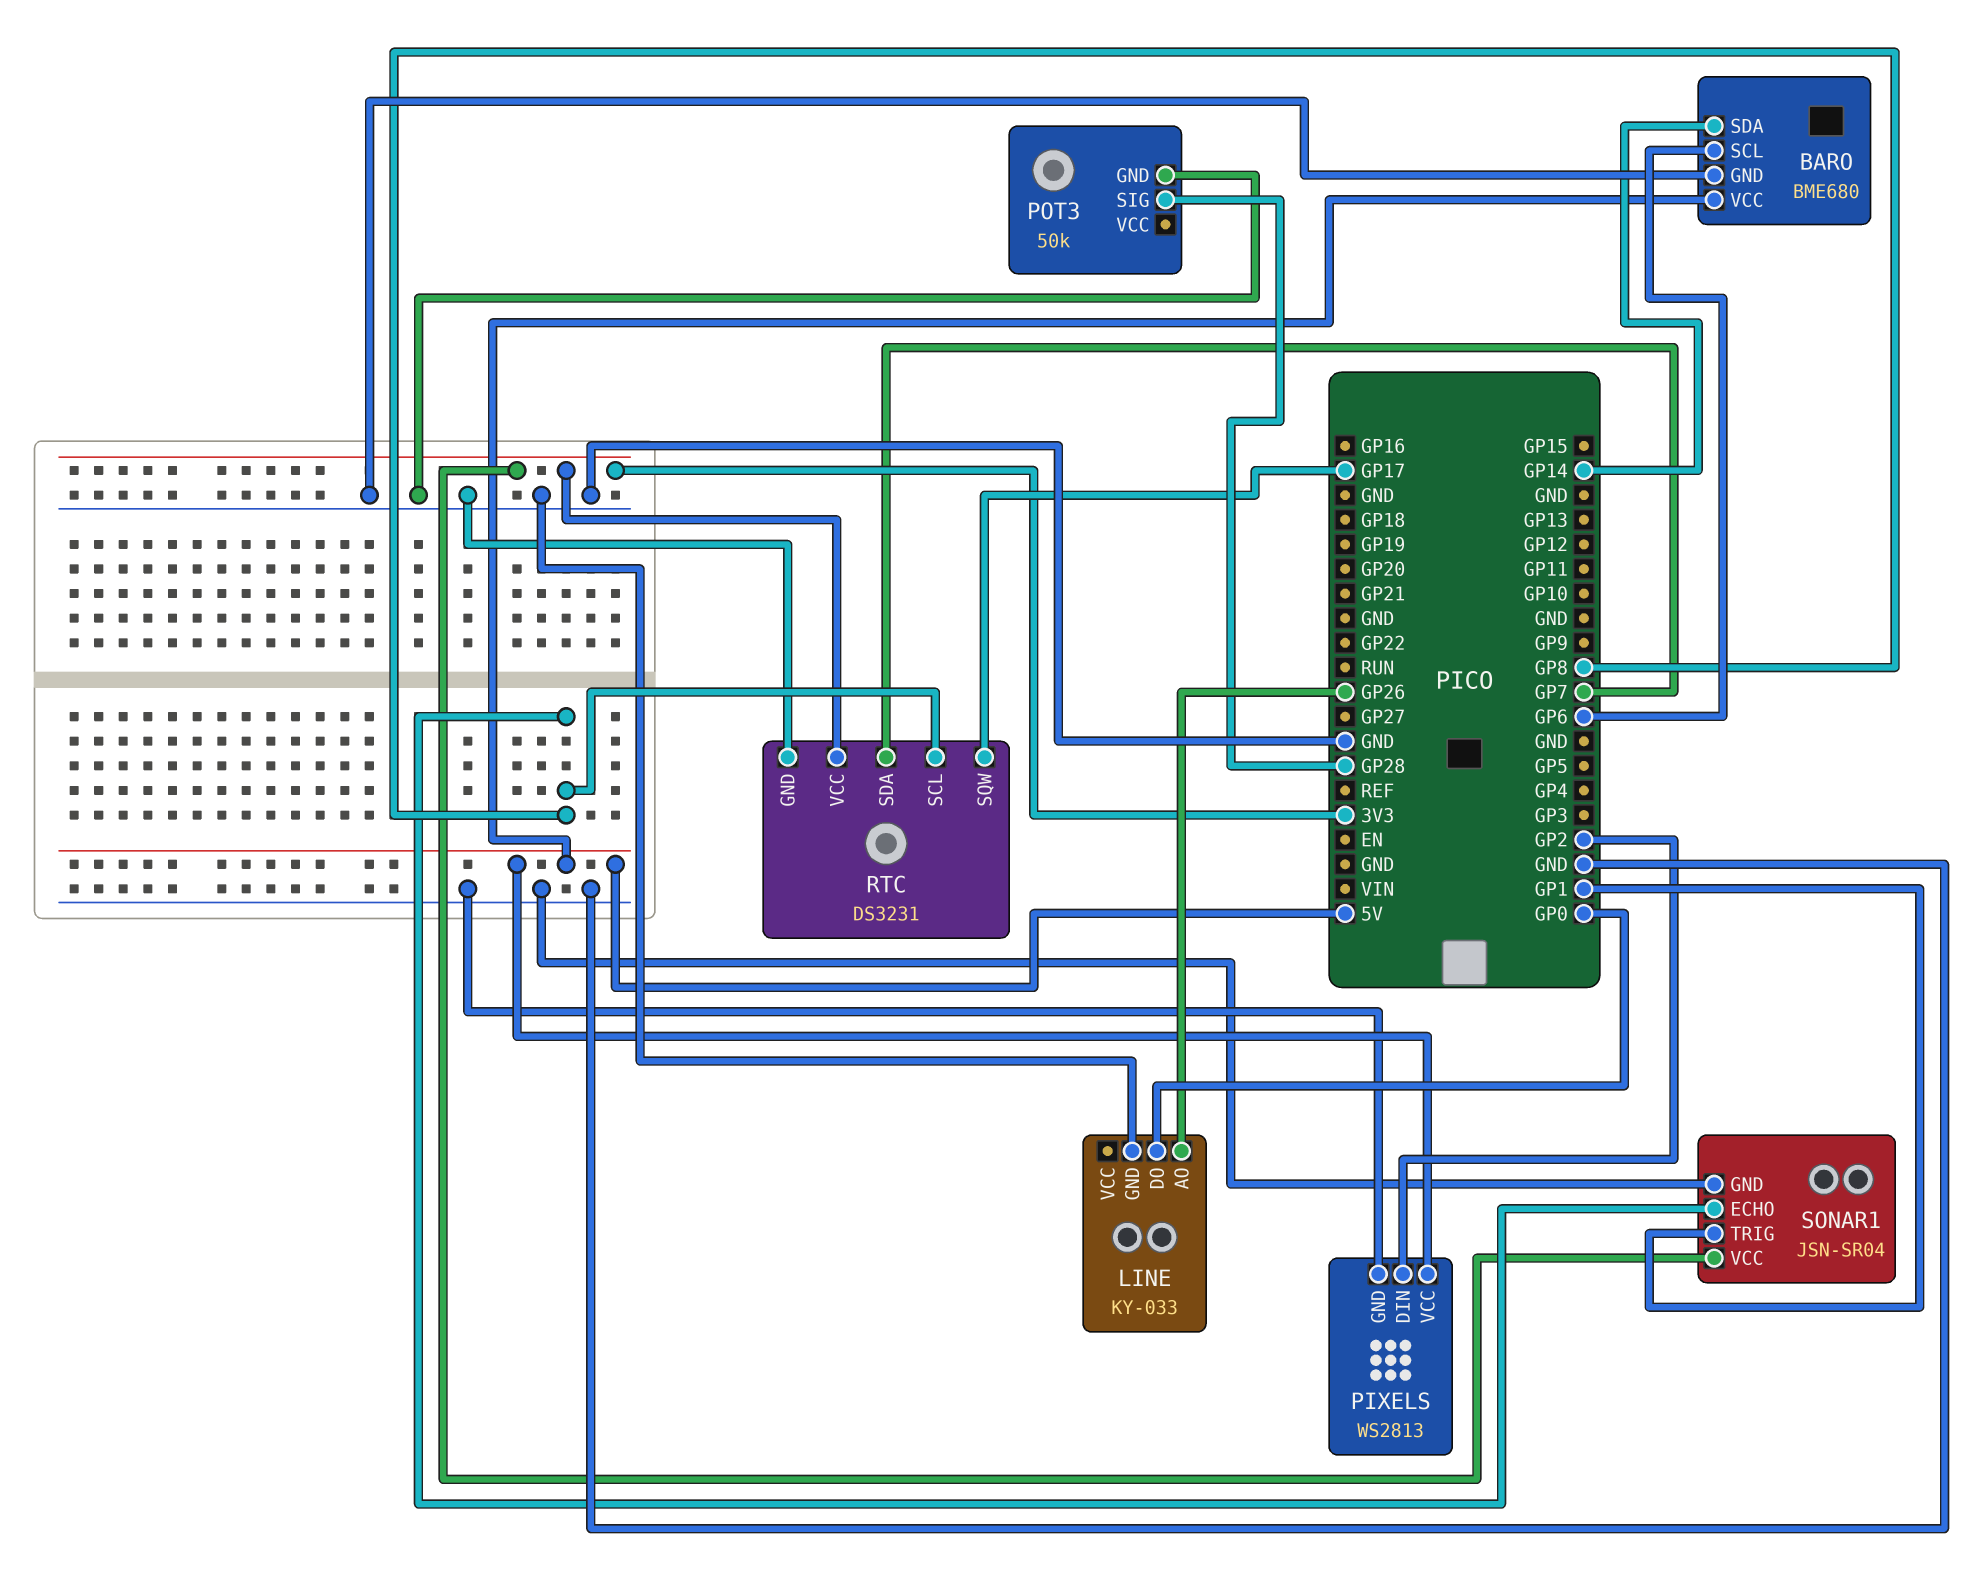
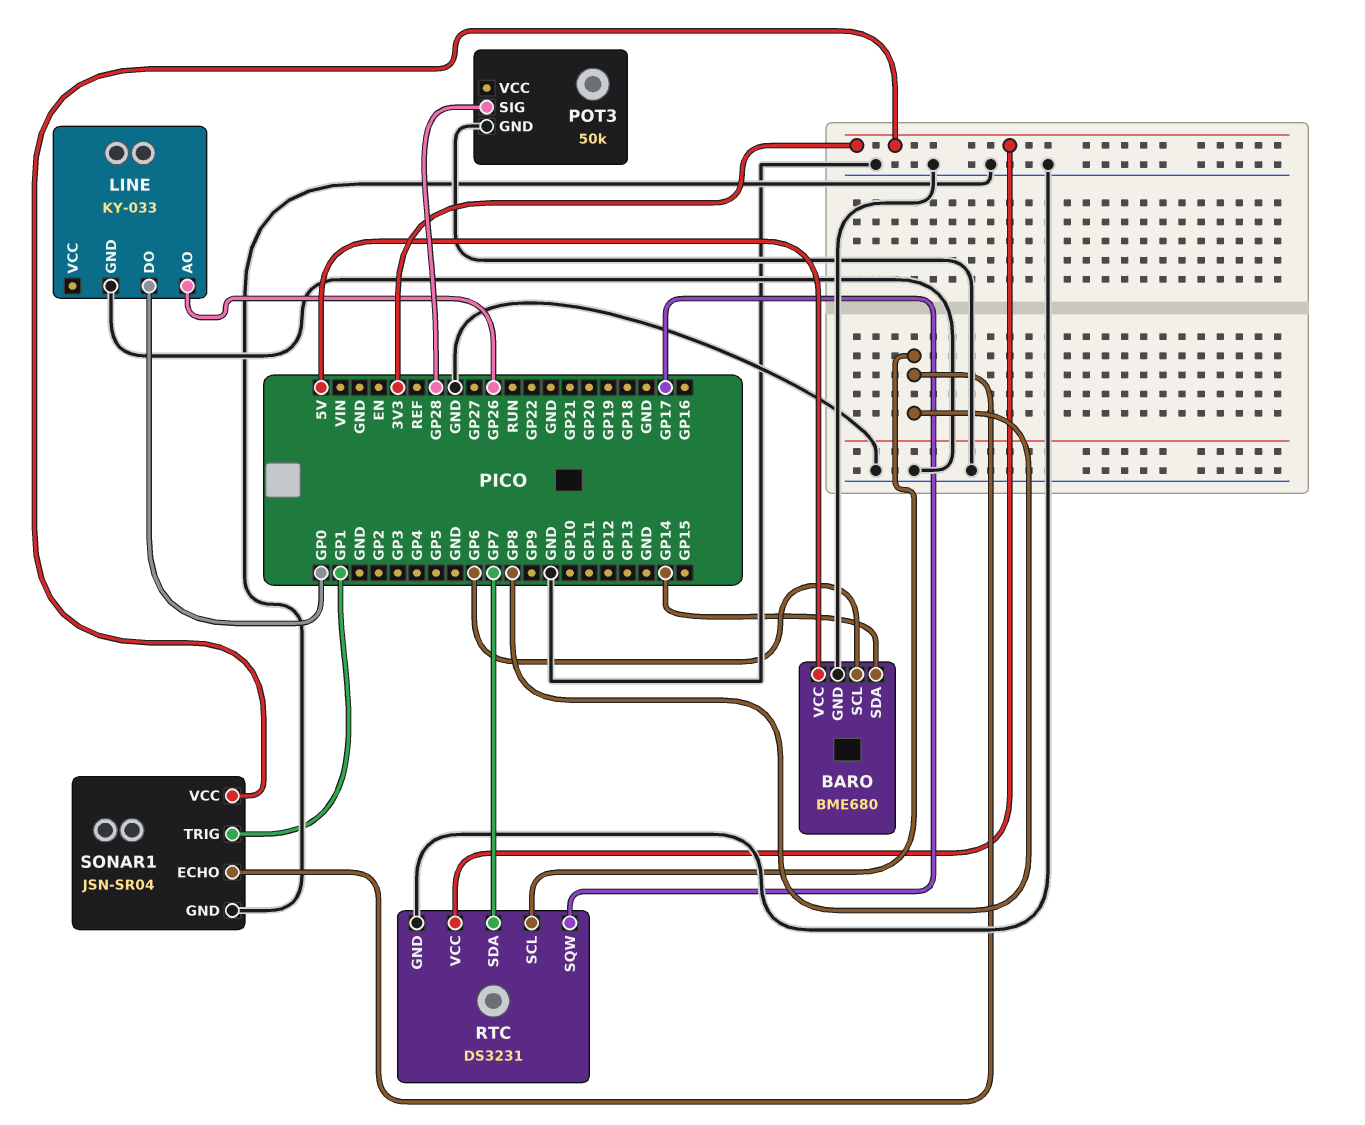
PIXELS: WS2813 -> none
PIXELS pin DIN: GP2 -> none
PIXELS pin GND: GND -> none
PIXELS pin VCC: 5V -> none

